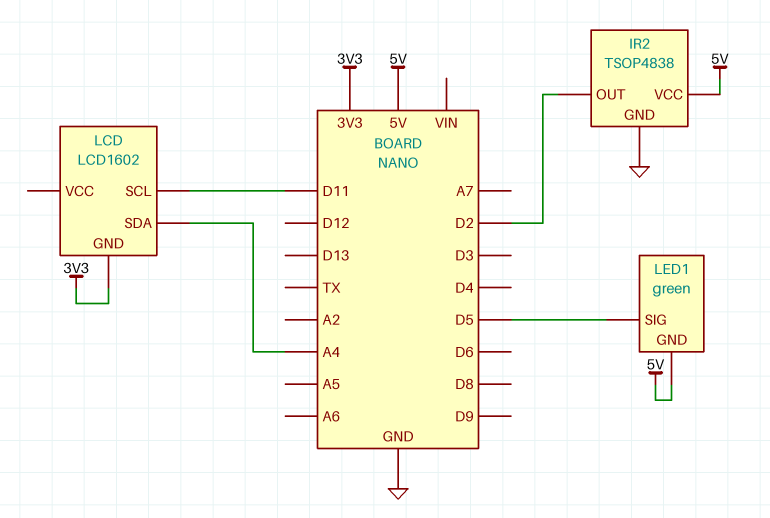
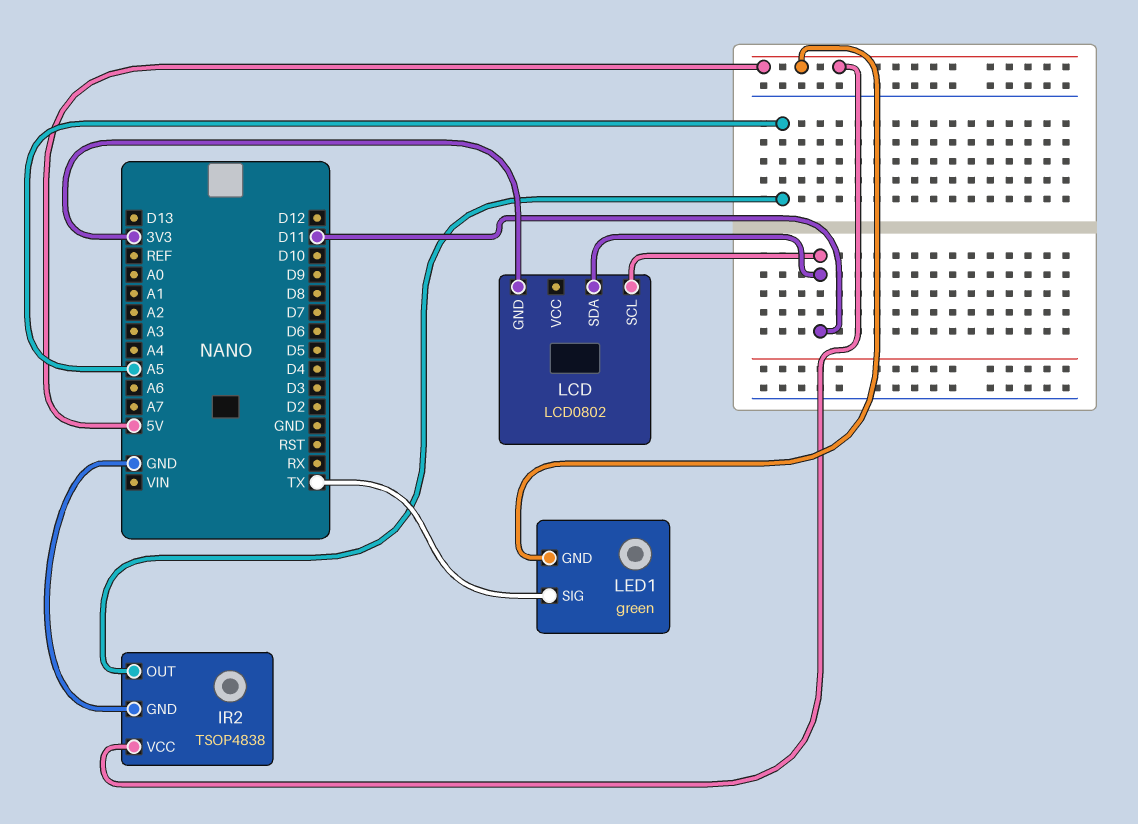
IR2 pin OUT: D2 -> A5
LCD: LCD1602 -> LCD0802
LCD pin SDA: A4 -> D11
LED1 pin SIG: D5 -> TX

